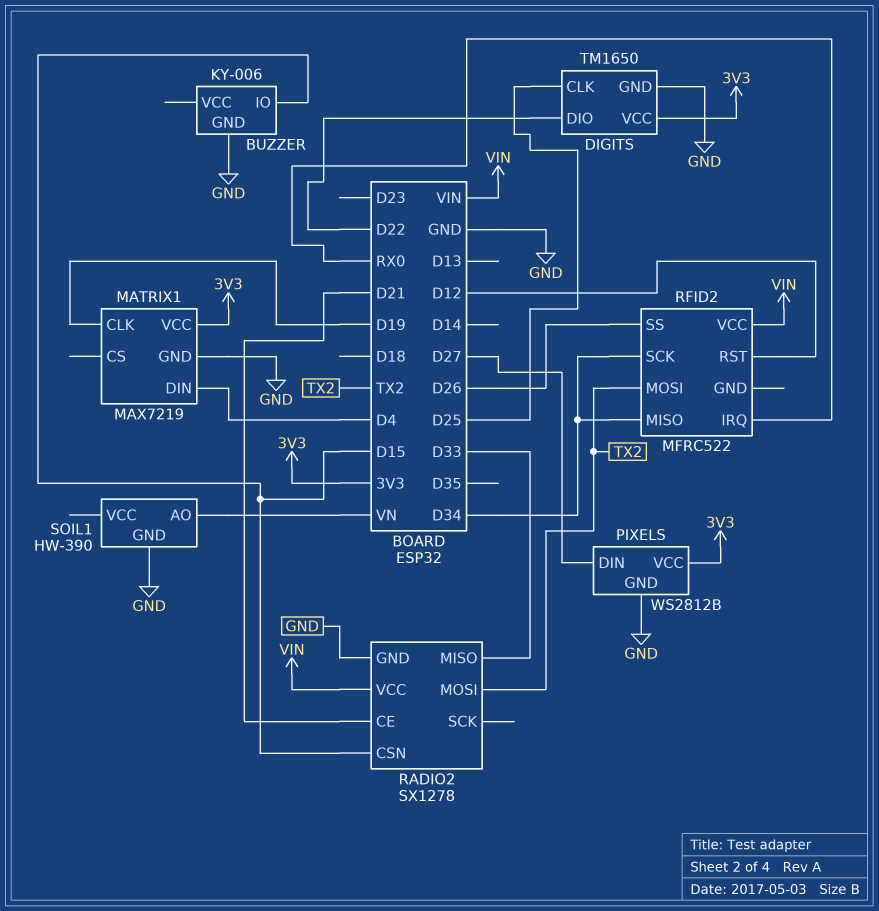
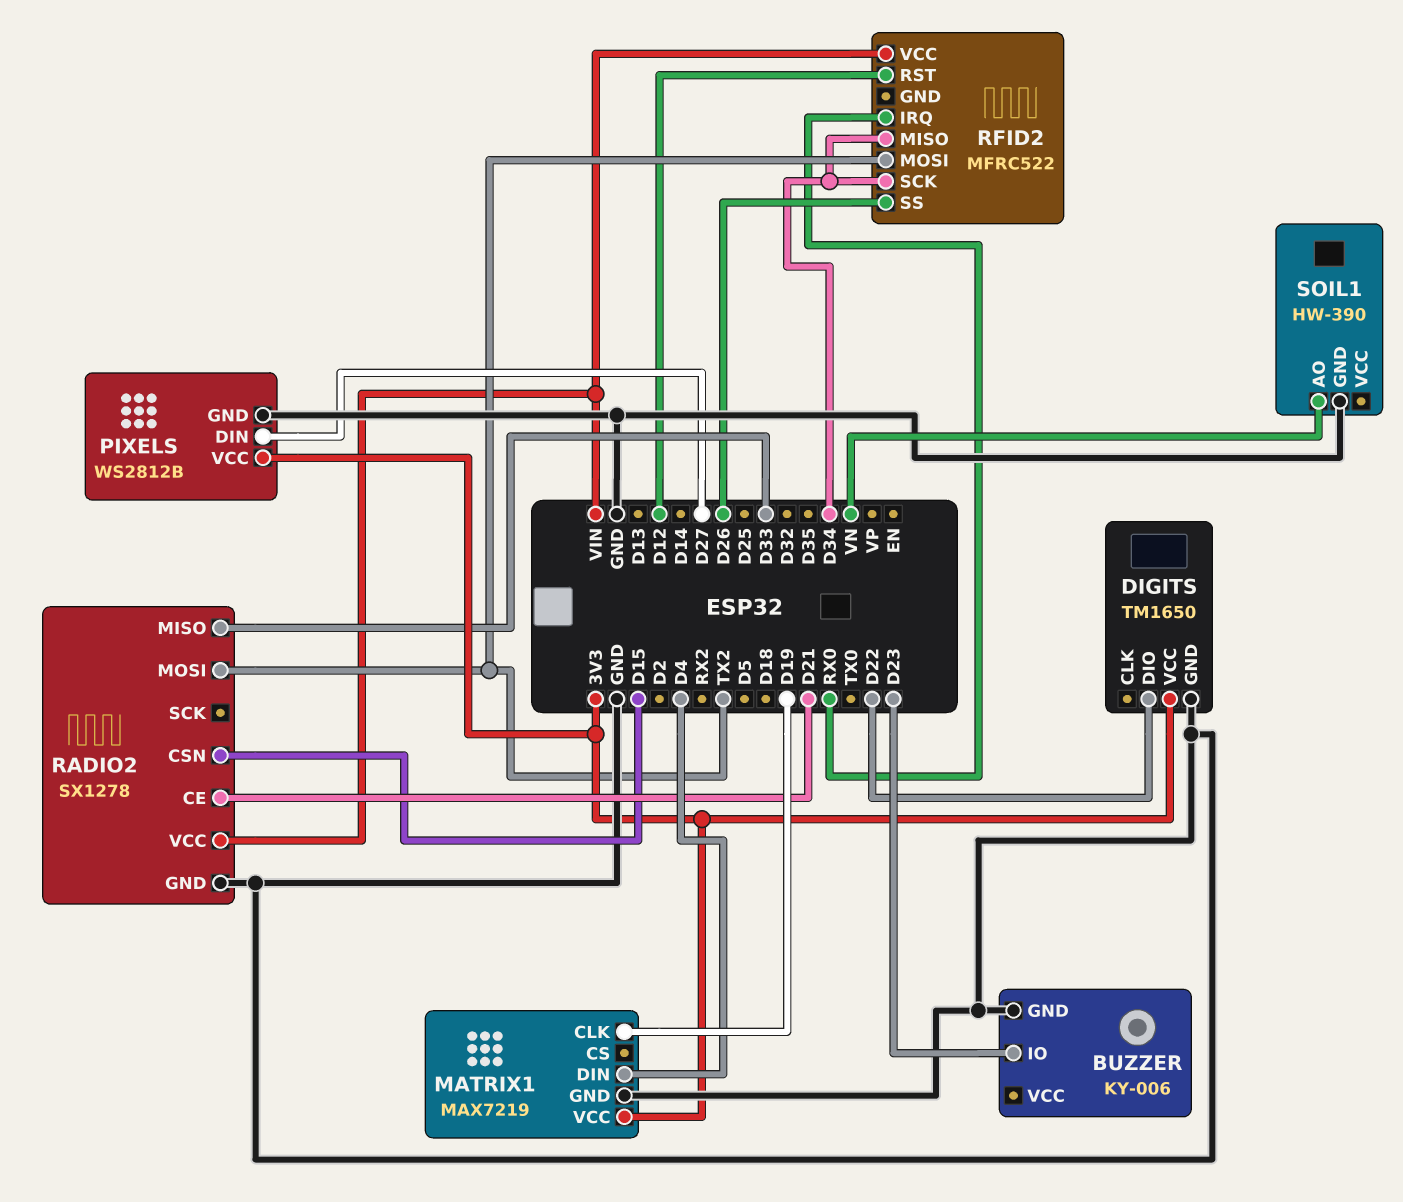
BUZZER pin IO: D15 -> D23
DIGITS pin CLK: D25 -> none

